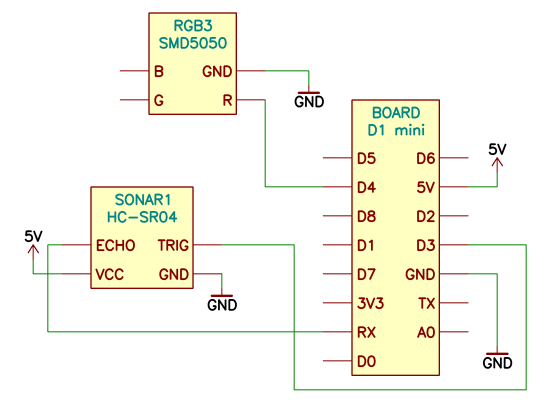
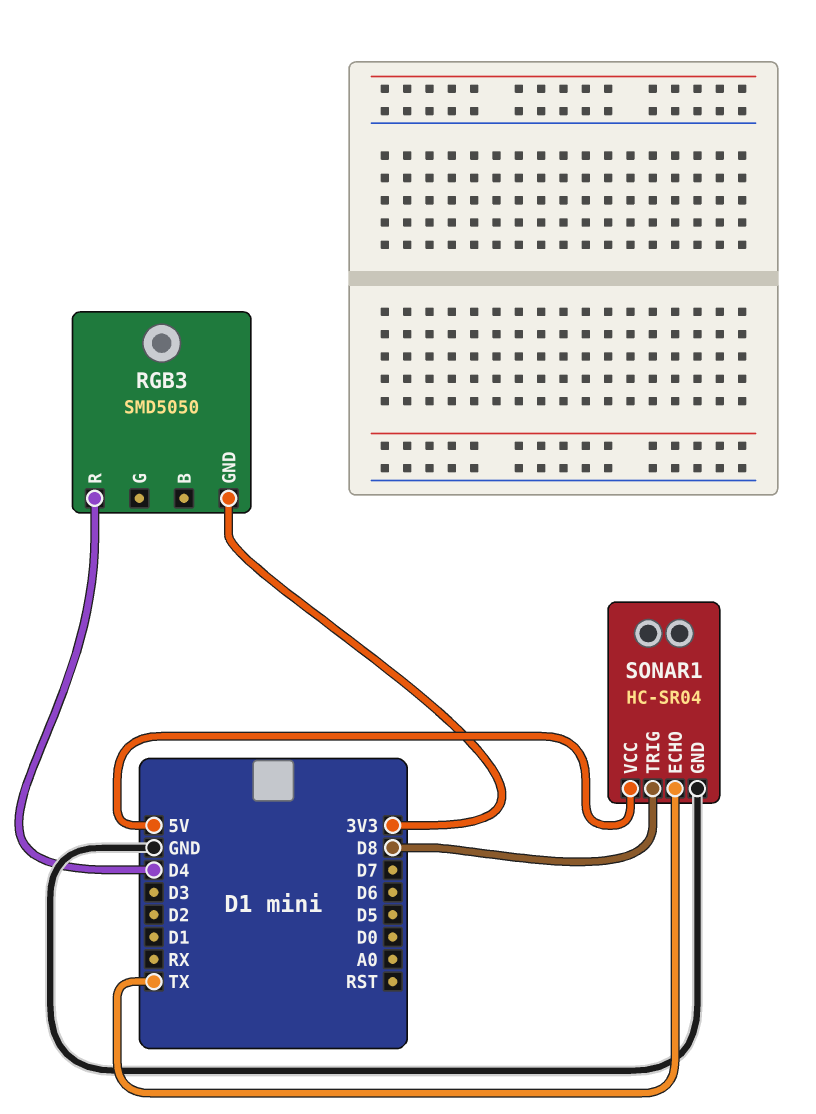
RGB3 pin GND: GND -> 3V3
SONAR1 pin ECHO: RX -> TX
SONAR1 pin TRIG: D3 -> D8

